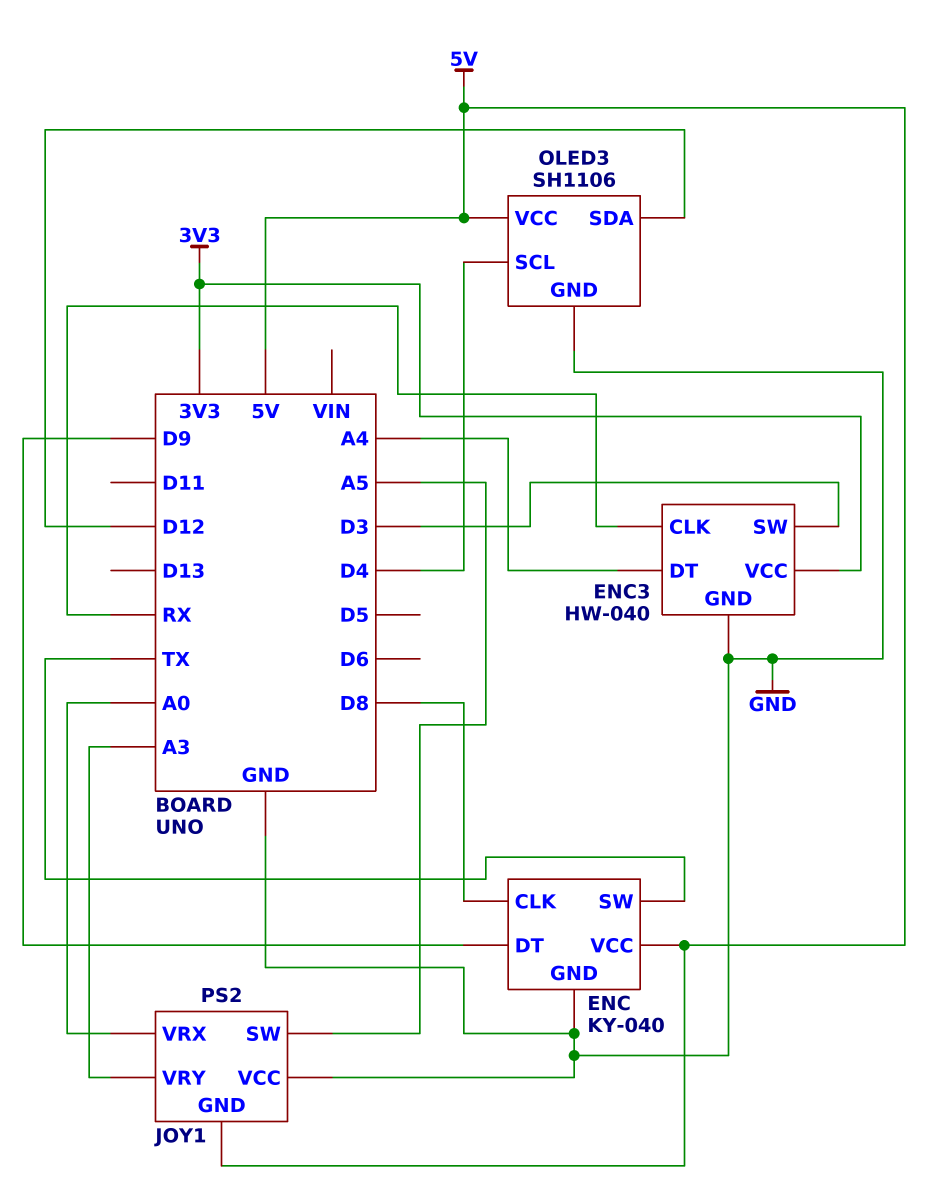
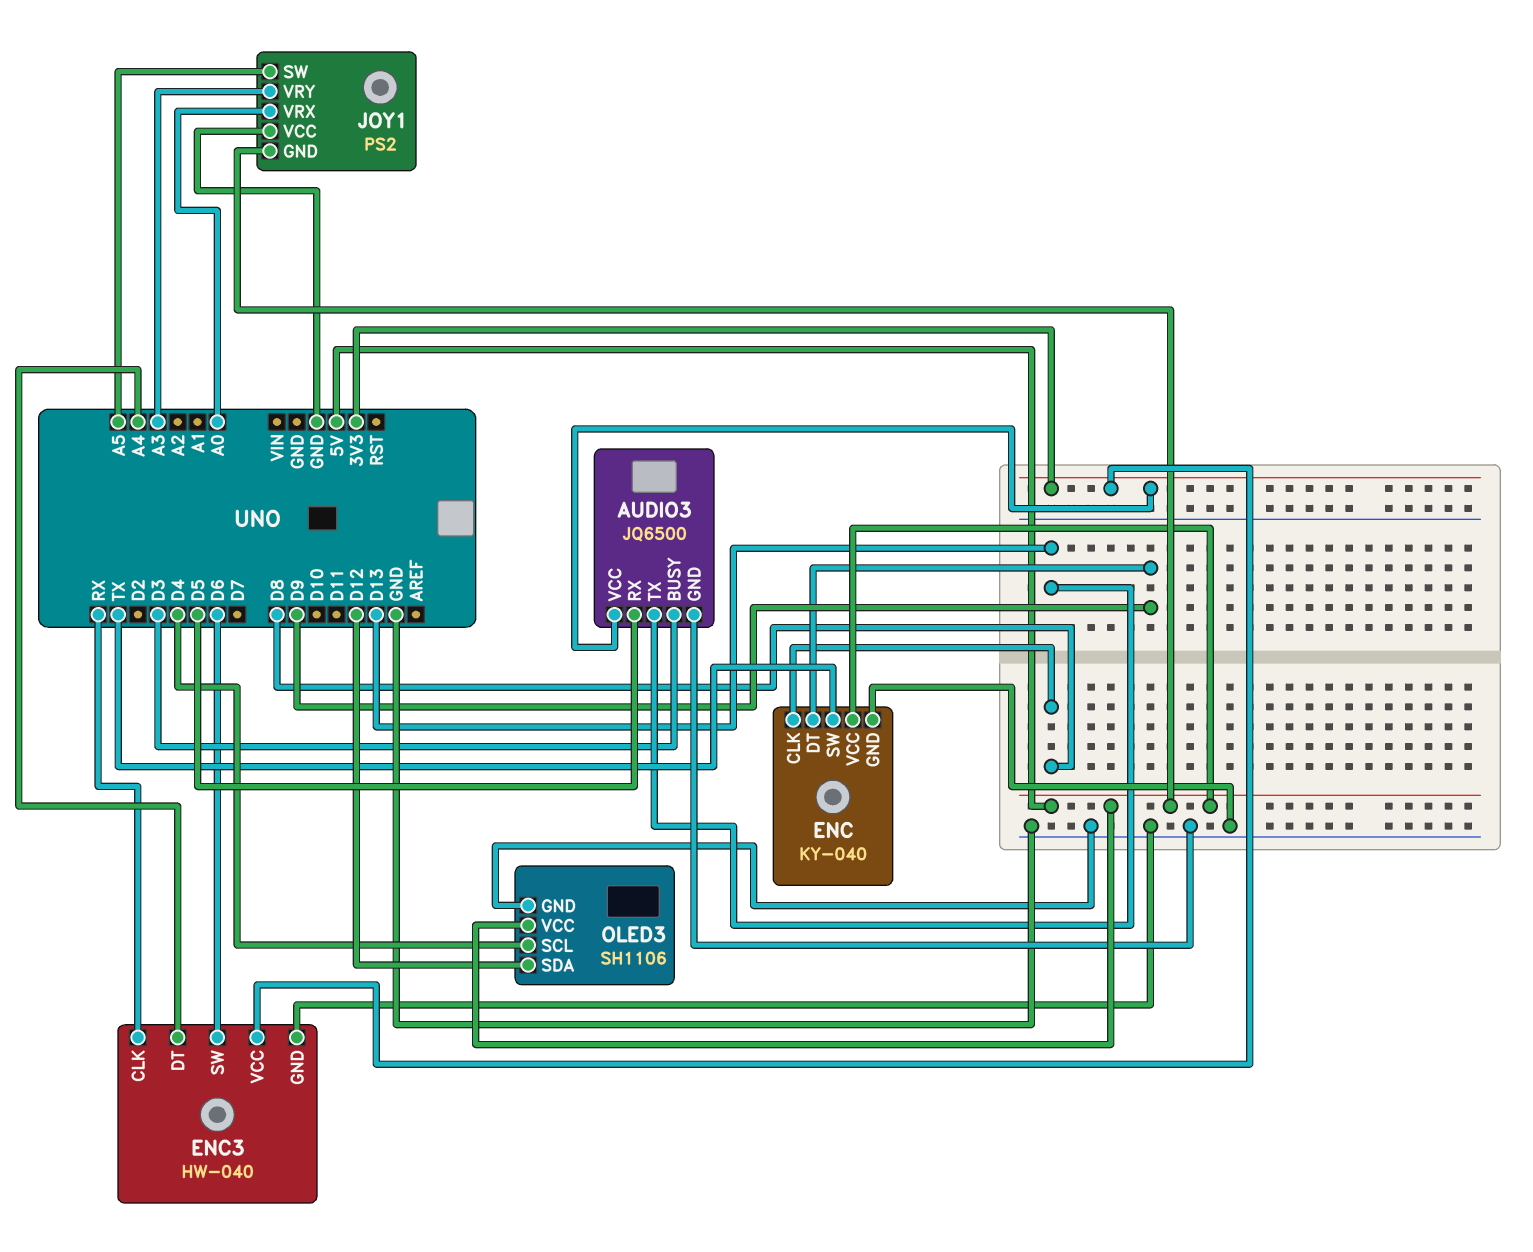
AUDIO3: none -> JQ6500
AUDIO3 pin BUSY: none -> D3
AUDIO3 pin GND: none -> GND
AUDIO3 pin RX: none -> D5
AUDIO3 pin TX: none -> D13
AUDIO3 pin VCC: none -> 3V3
ENC3 pin SW: D3 -> D6

